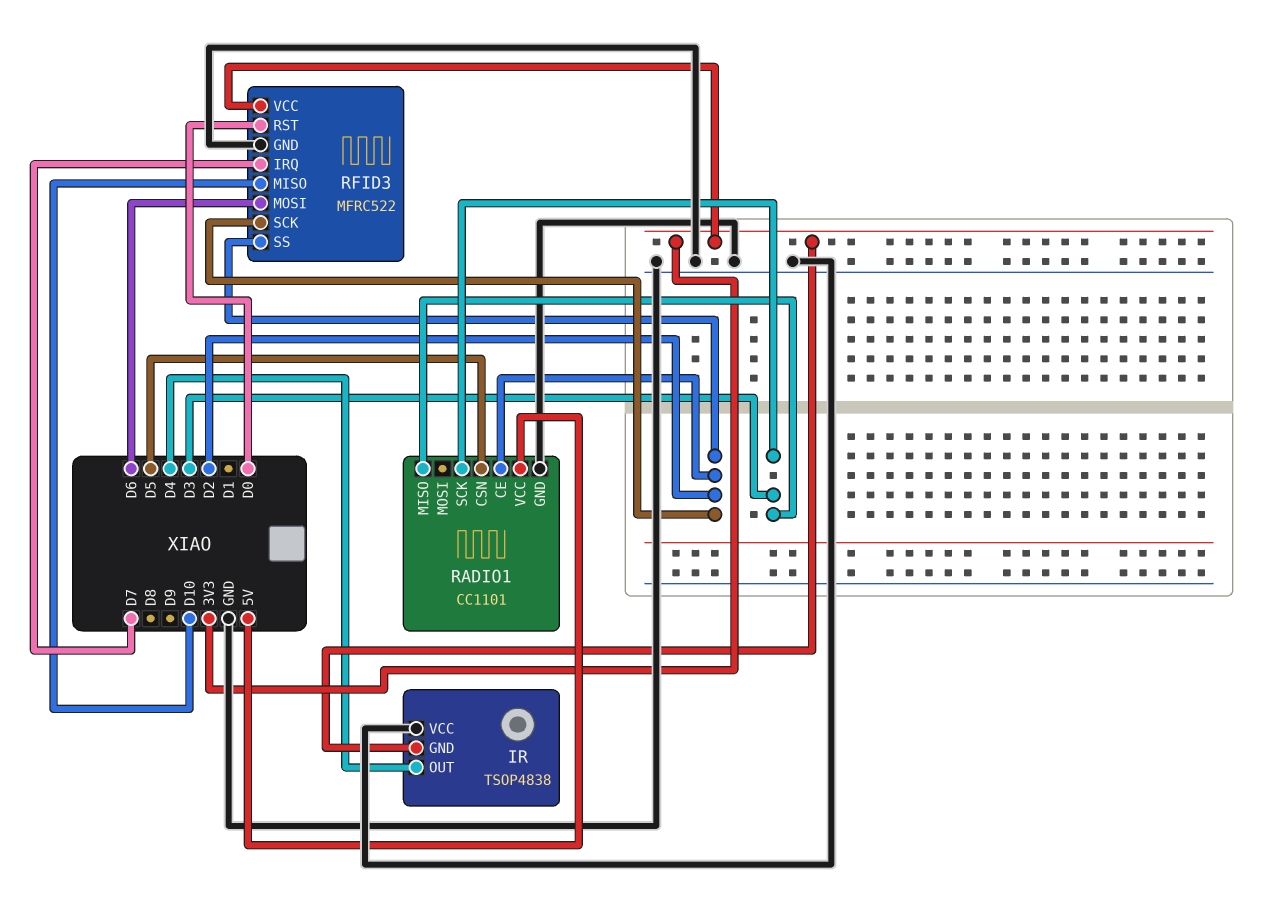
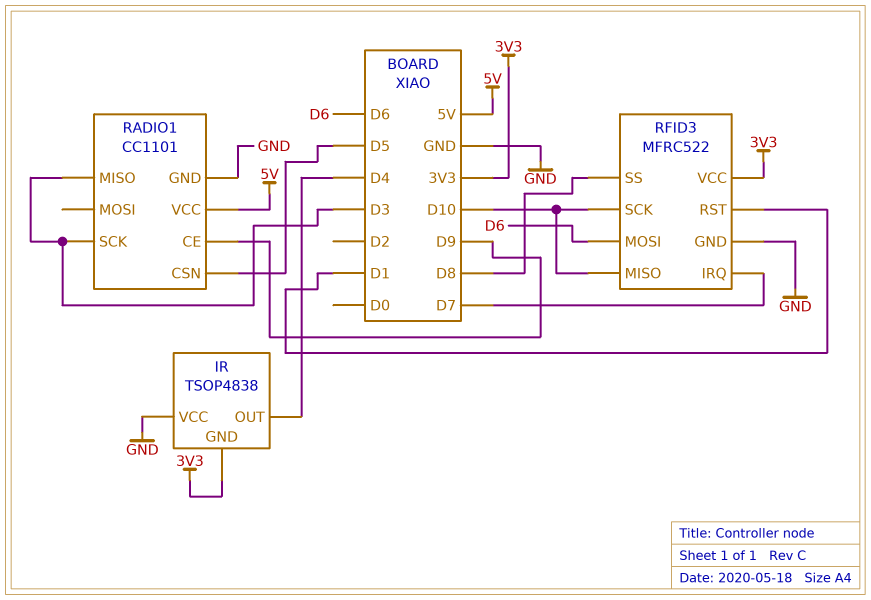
RADIO1 pin CE: D2 -> D9
RFID3 pin RST: D0 -> D1
RFID3 pin SCK: D2 -> D10
RFID3 pin SS: D2 -> D8

